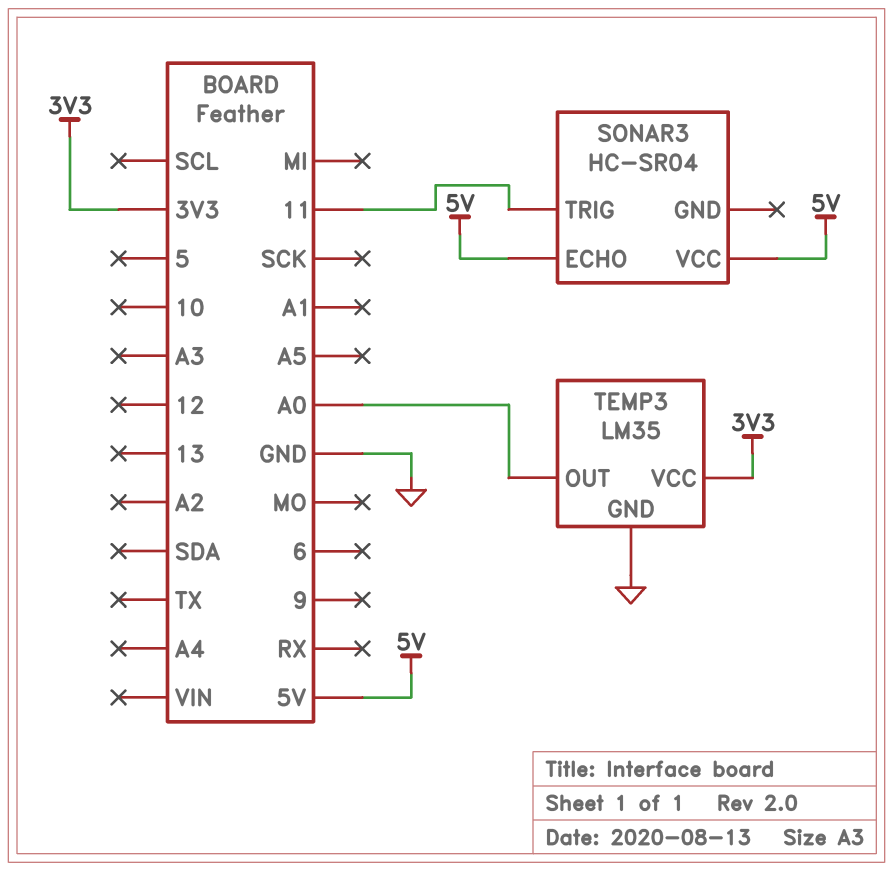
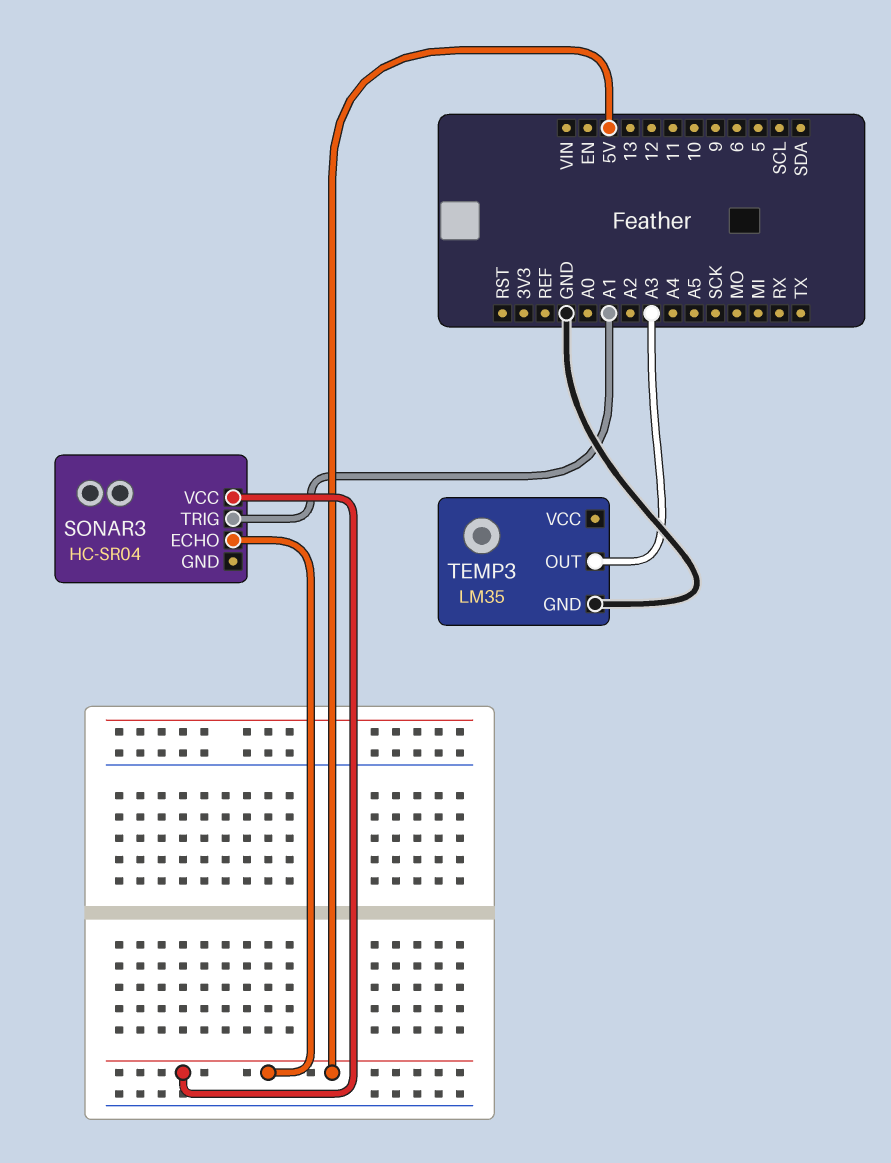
SONAR3 pin TRIG: 11 -> A1
TEMP3 pin OUT: A0 -> A3
TEMP3 pin VCC: 3V3 -> none

